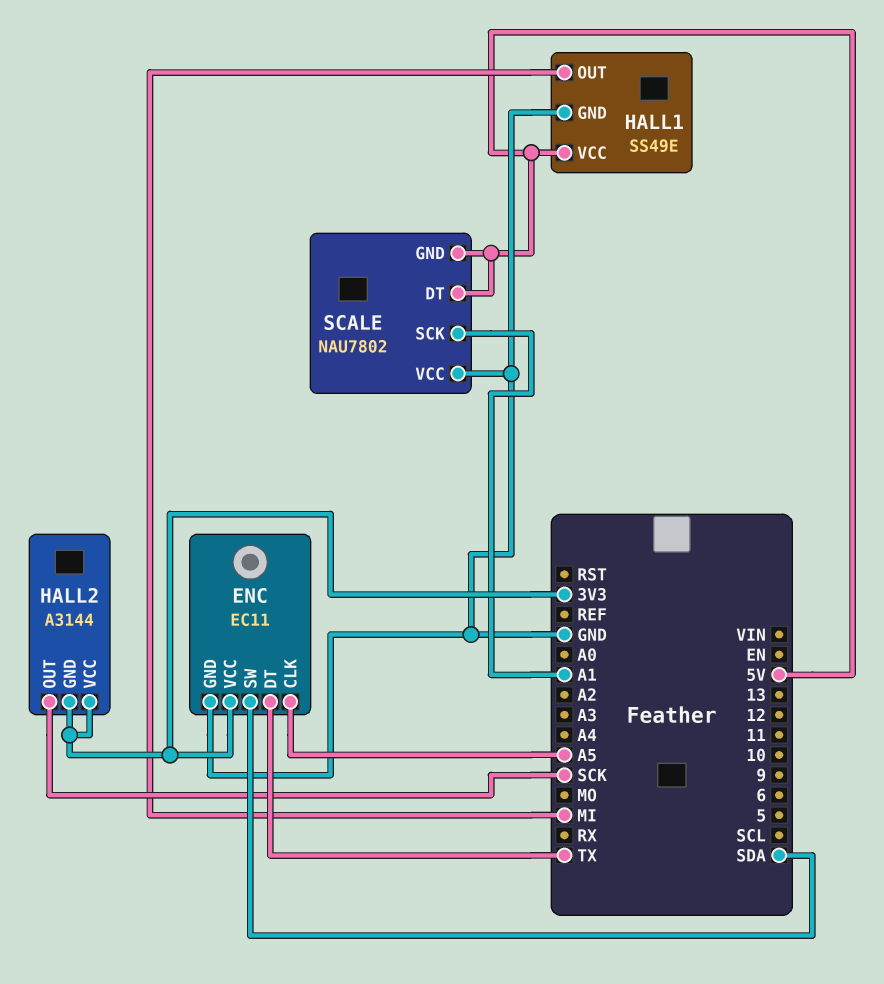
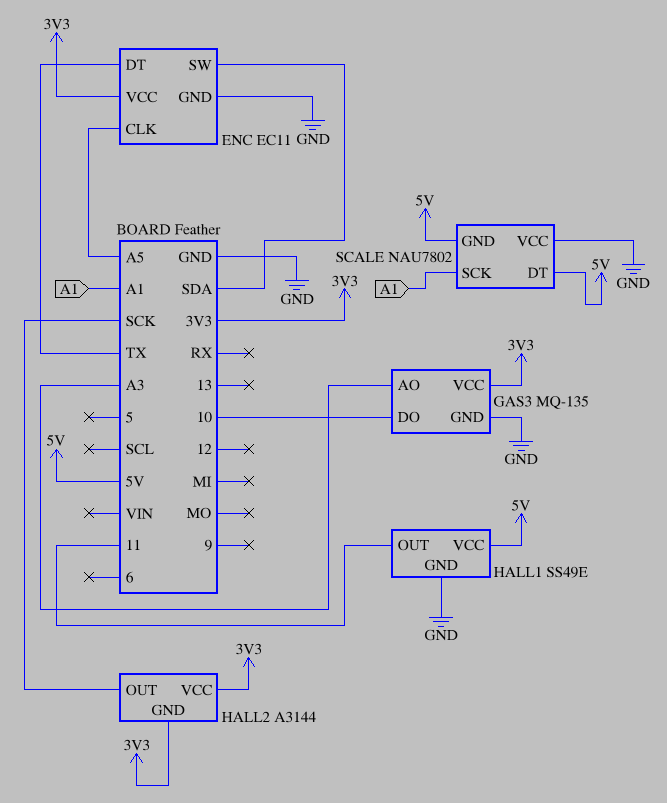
GAS3: none -> MQ-135
GAS3 pin AO: none -> A3
GAS3 pin DO: none -> 10
GAS3 pin GND: none -> GND
GAS3 pin VCC: none -> 3V3
HALL1 pin OUT: MI -> 11

